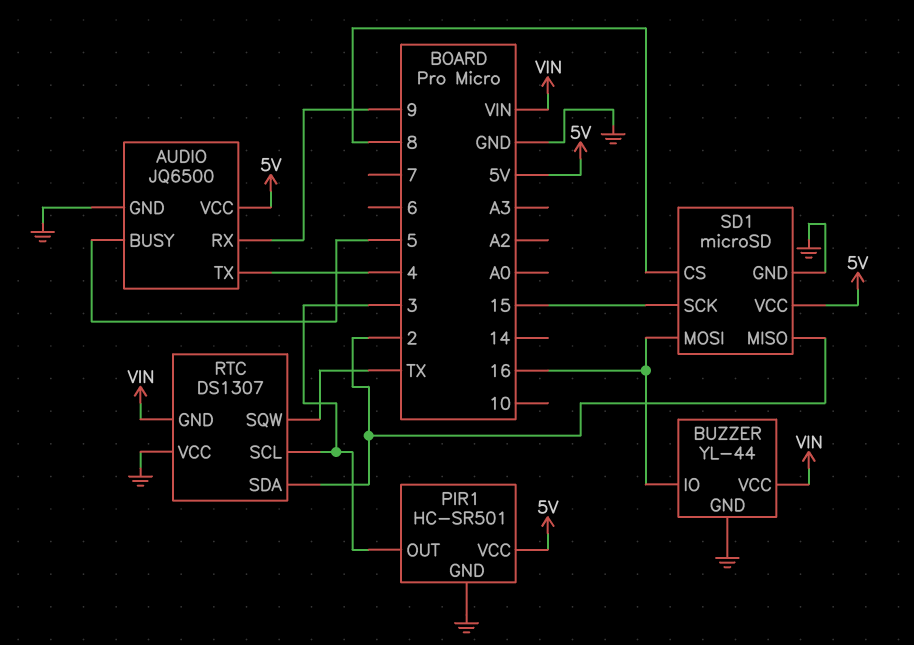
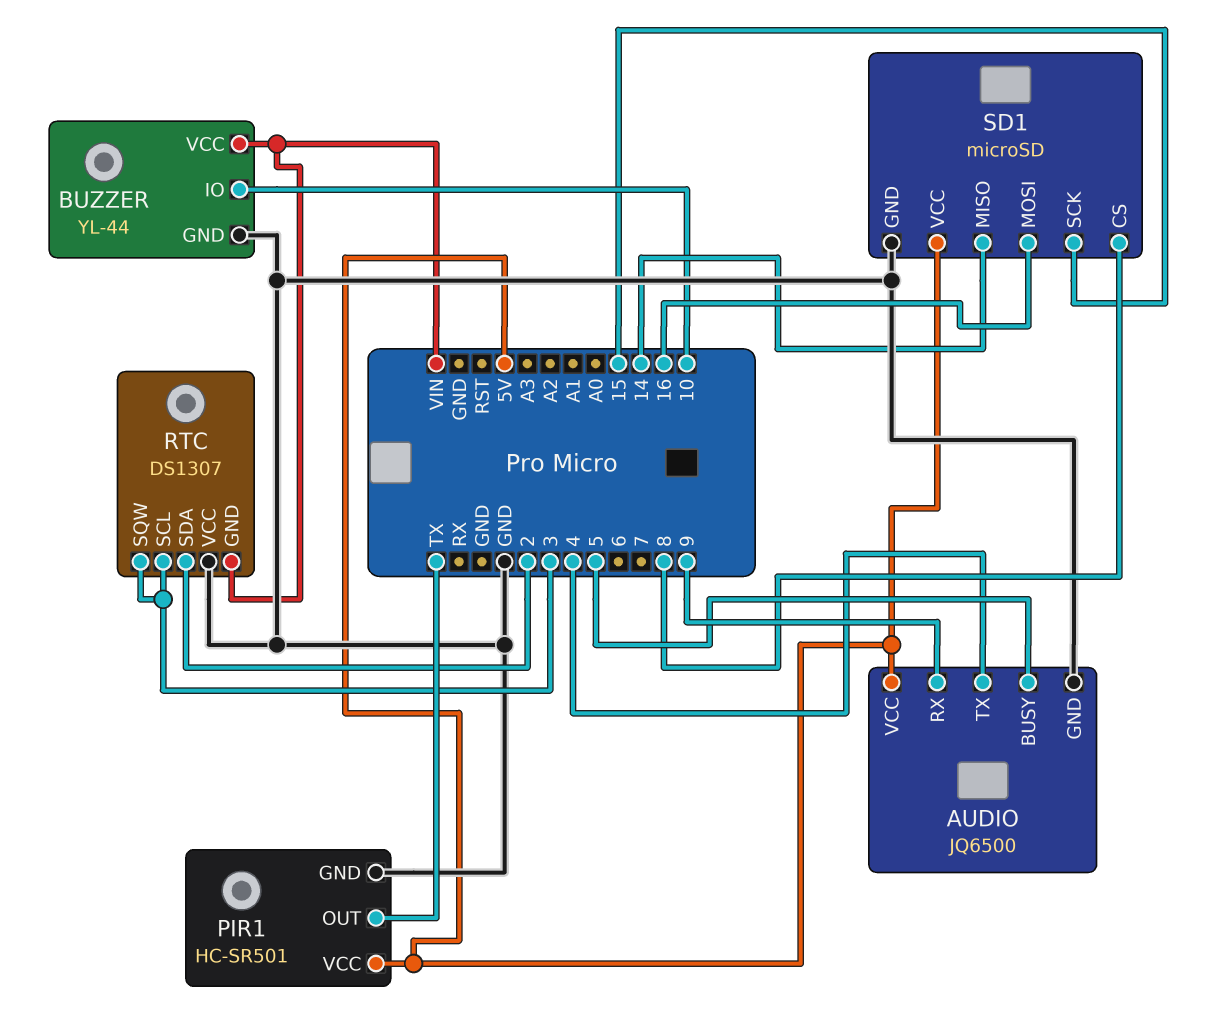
BUZZER pin IO: 16 -> 10
PIR1 pin OUT: 3 -> TX
RTC pin SQW: TX -> 3
SD1 pin MISO: 2 -> 14

